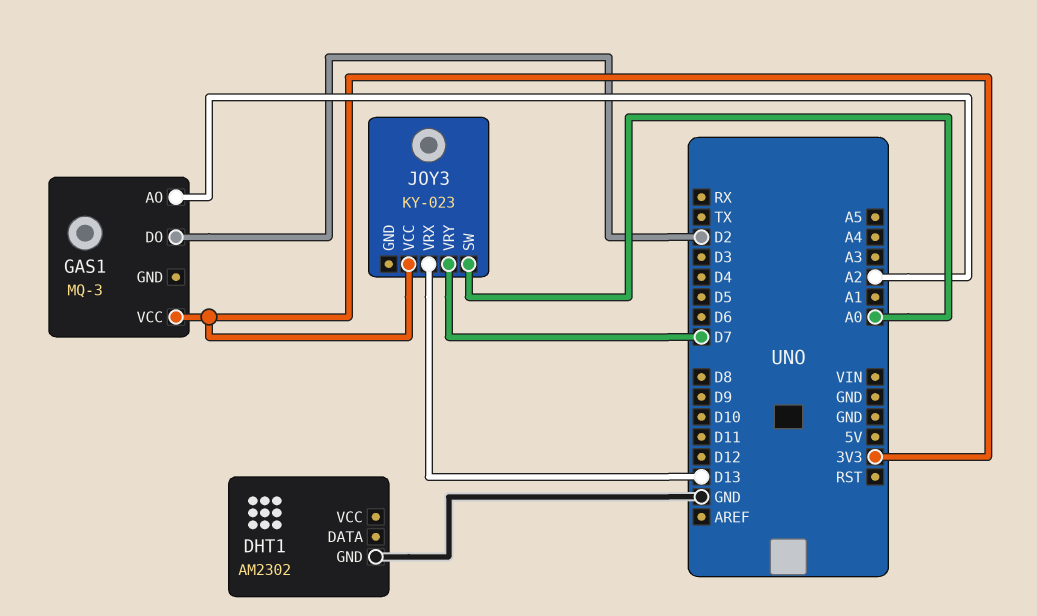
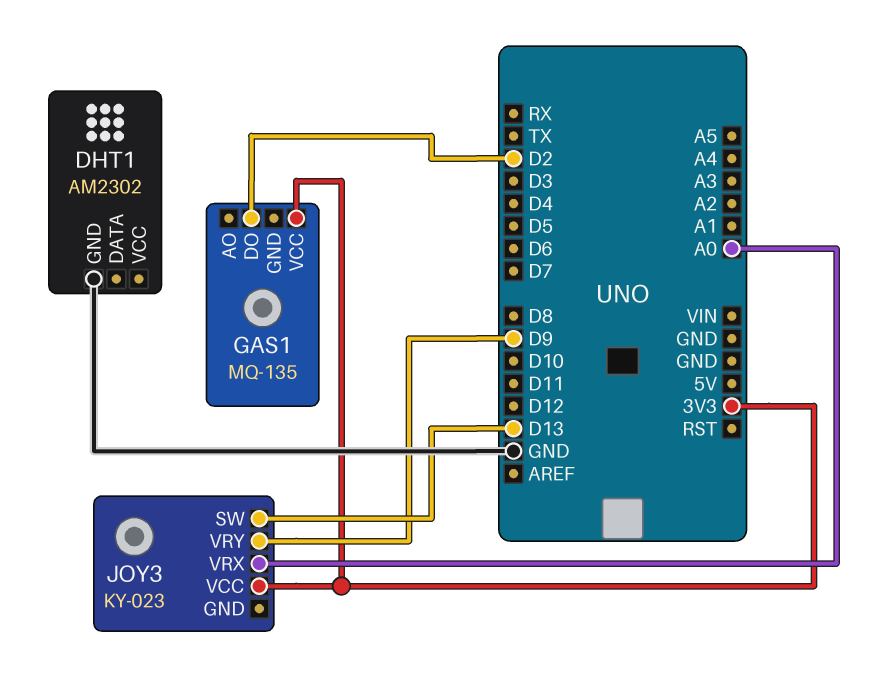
GAS1: MQ-3 -> MQ-135
GAS1 pin AO: A2 -> none
JOY3 pin SW: A0 -> D13
JOY3 pin VRX: D13 -> A0
JOY3 pin VRY: D7 -> D9

